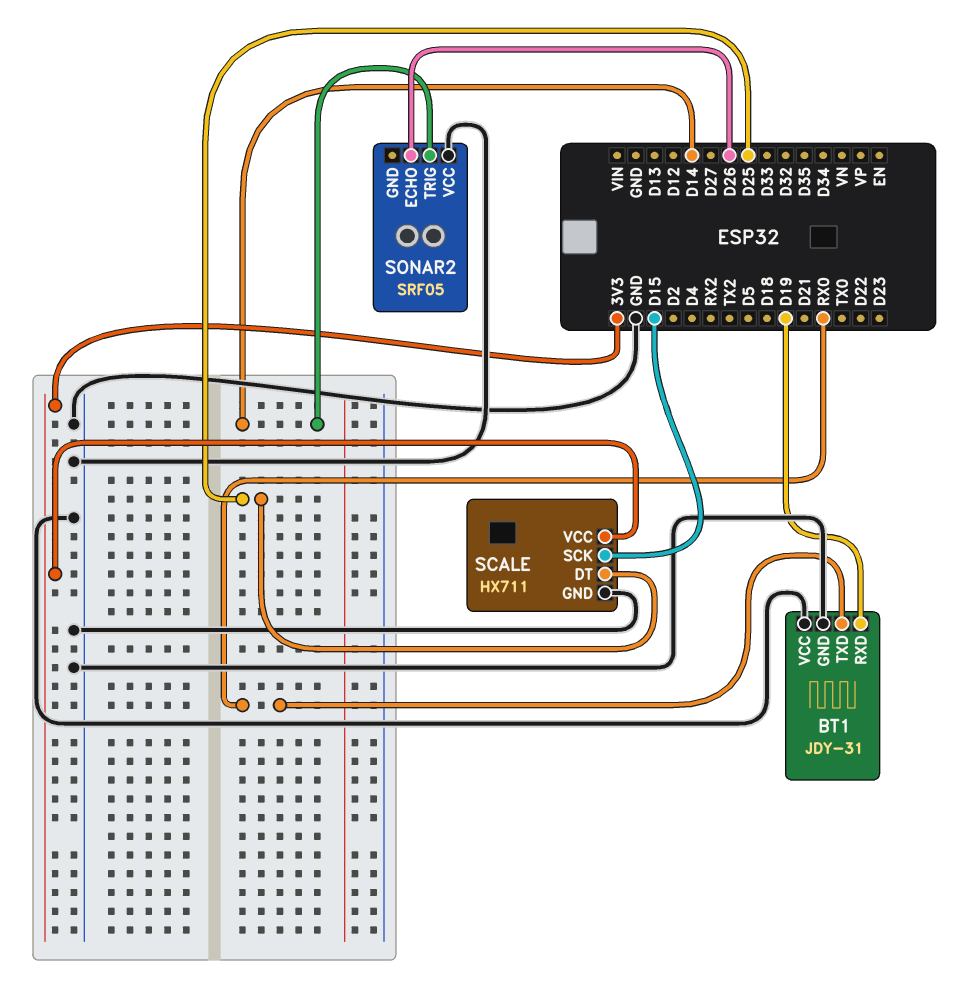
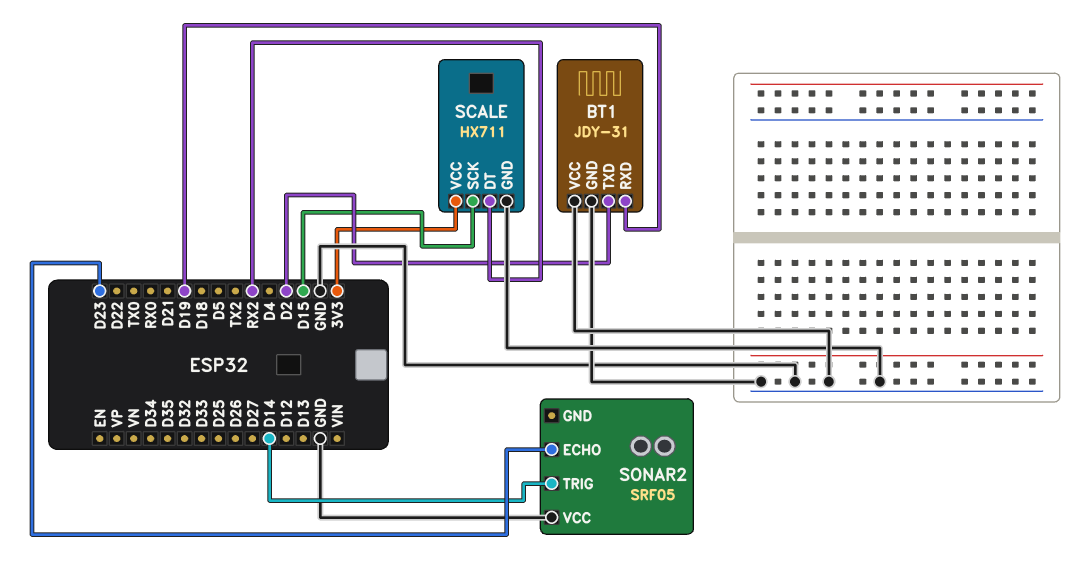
BT1 pin TXD: RX0 -> D2
SCALE pin DT: D25 -> RX2
SONAR2 pin ECHO: D26 -> D23

